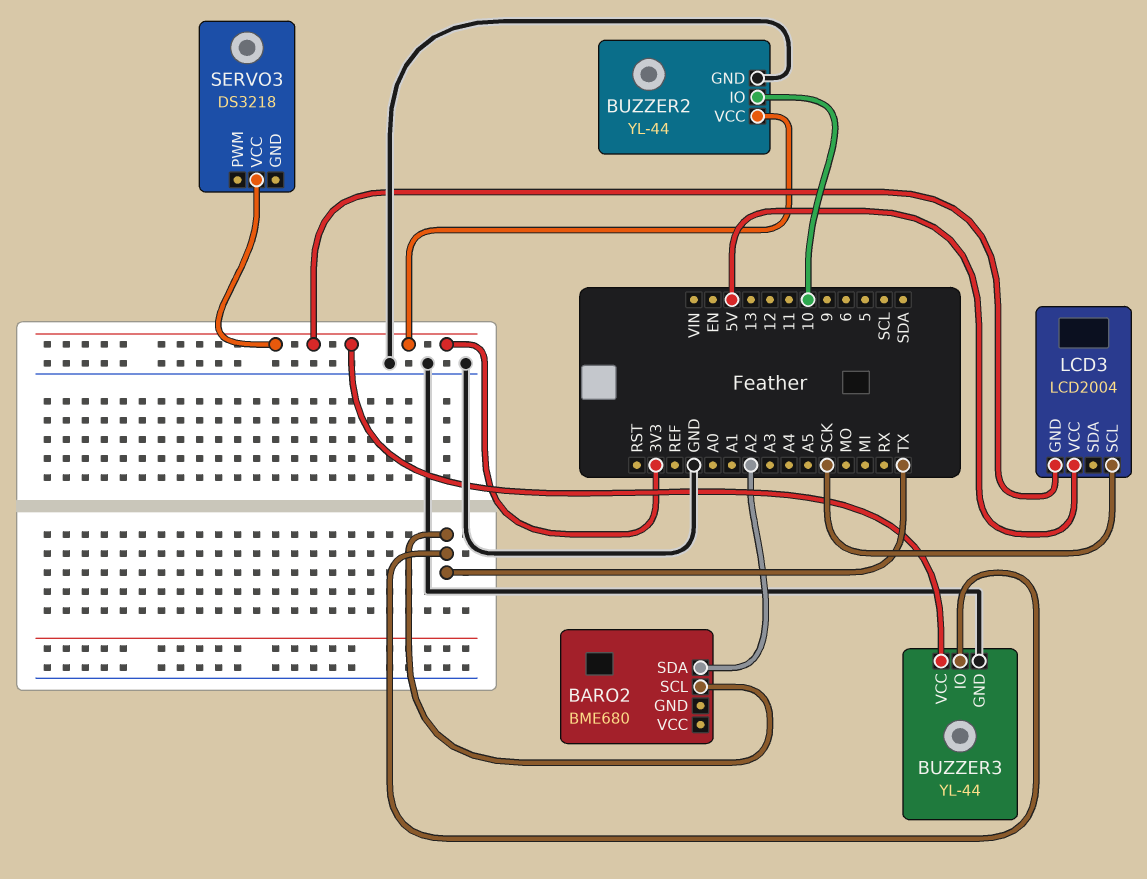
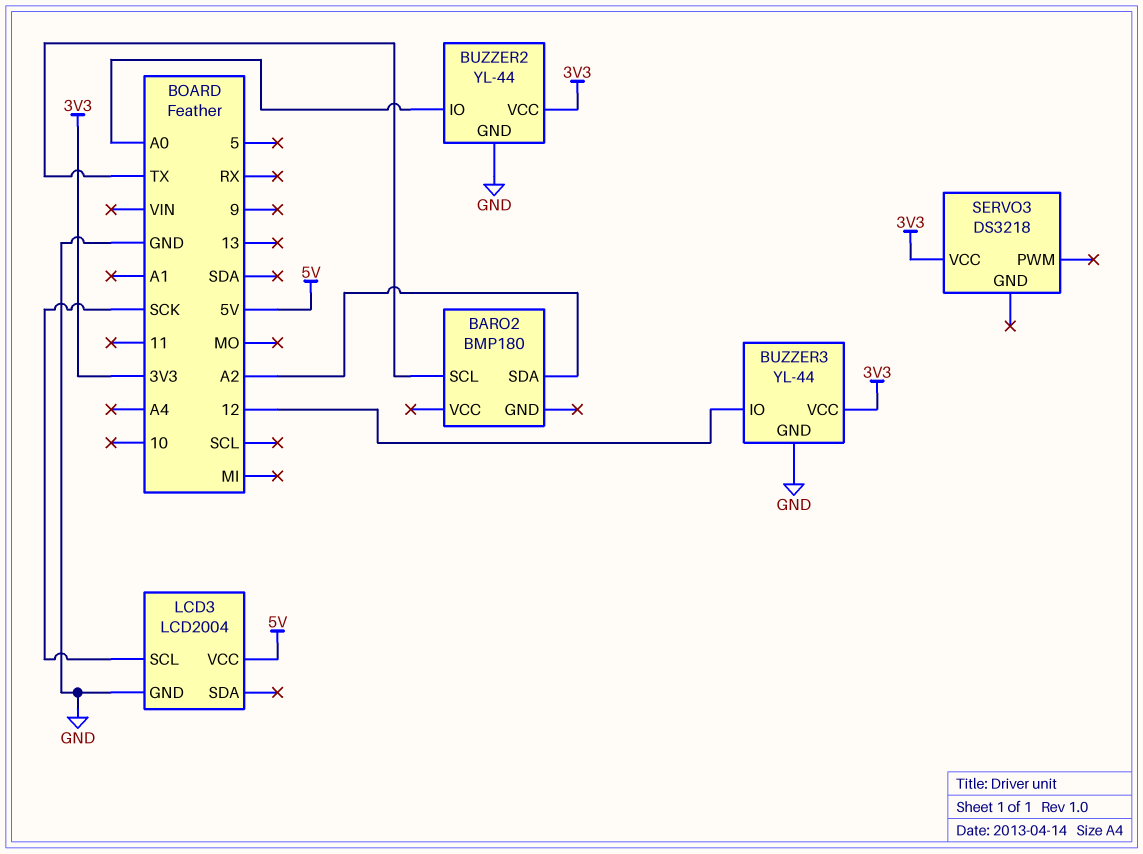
BARO2: BME680 -> BMP180
BUZZER2 pin IO: 10 -> A0
BUZZER3 pin IO: TX -> 12
LCD3 pin GND: 3V3 -> GND

